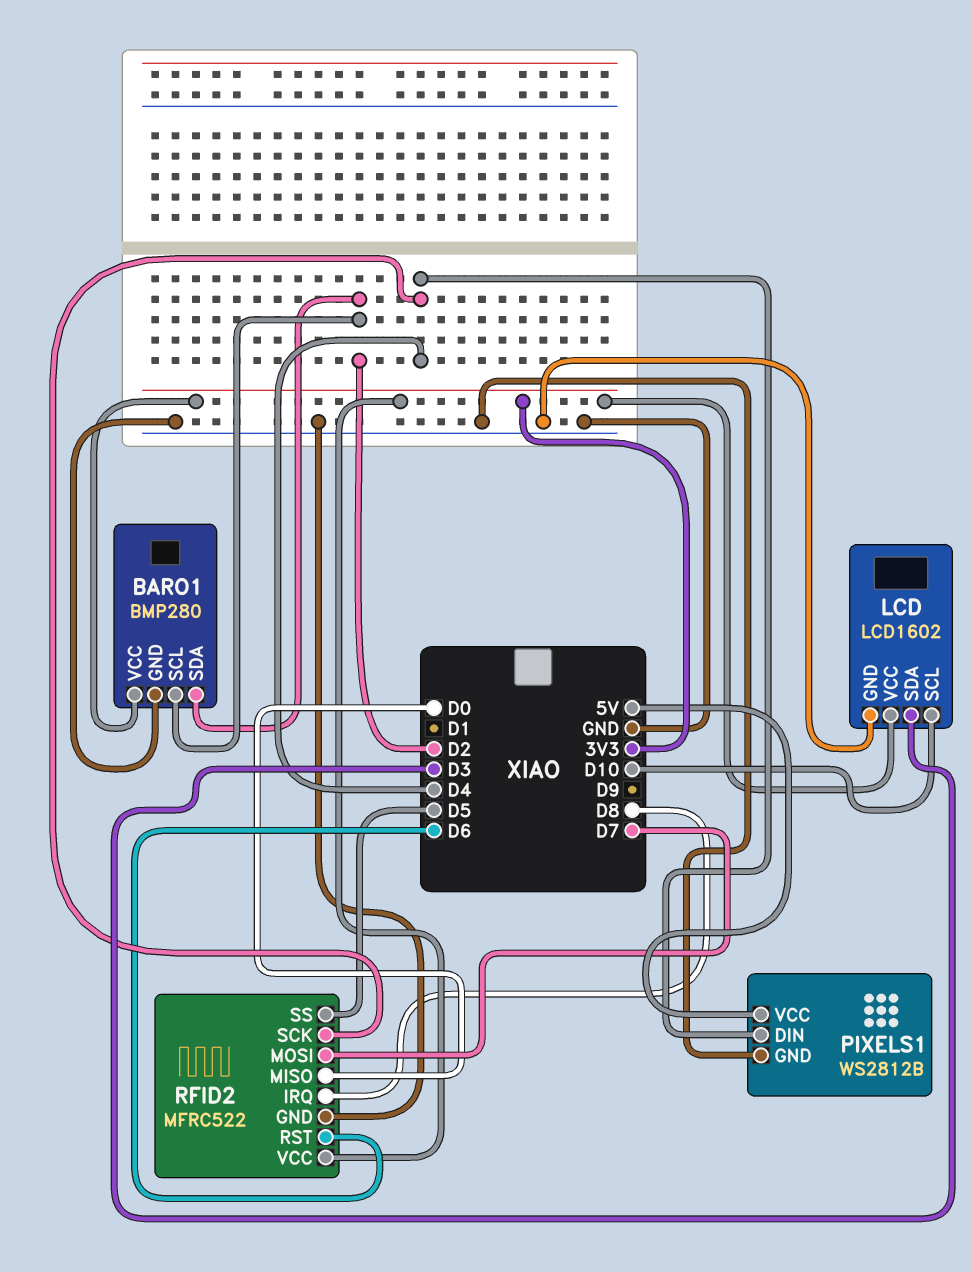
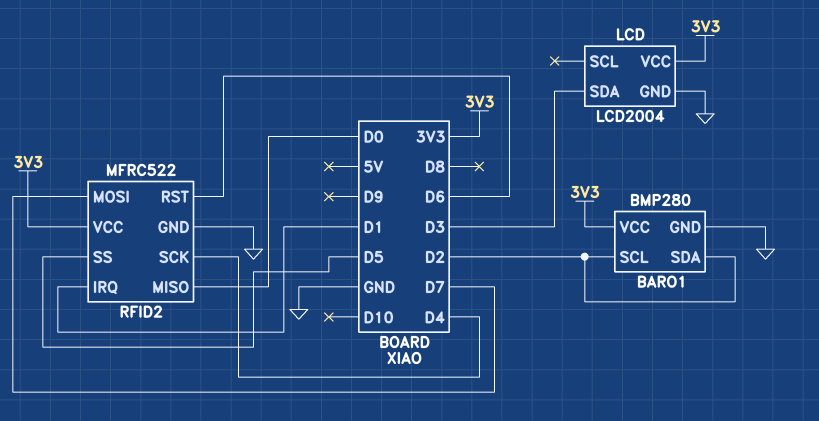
LCD: LCD1602 -> LCD2004
LCD pin SCL: D10 -> none
PIXELS1: WS2812B -> none
PIXELS1 pin DIN: D4 -> none
PIXELS1 pin GND: GND -> none
PIXELS1 pin VCC: 5V -> none
RFID2 pin IRQ: D8 -> D1

